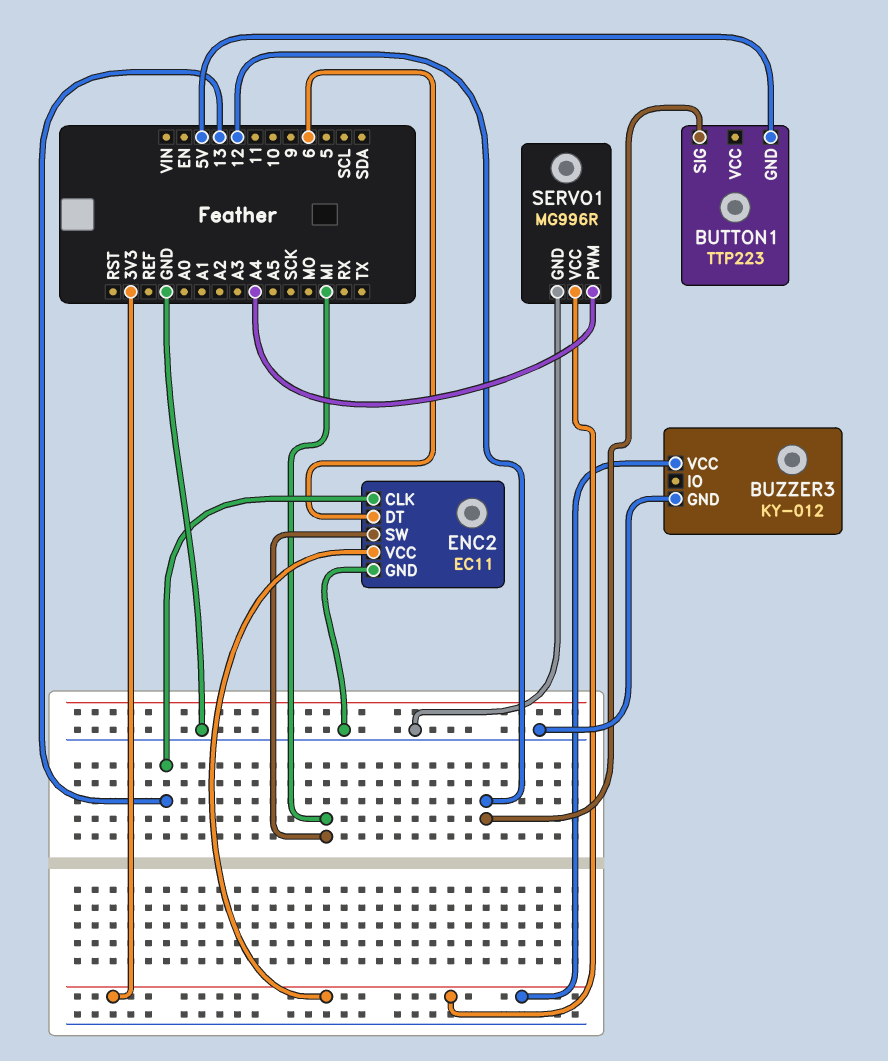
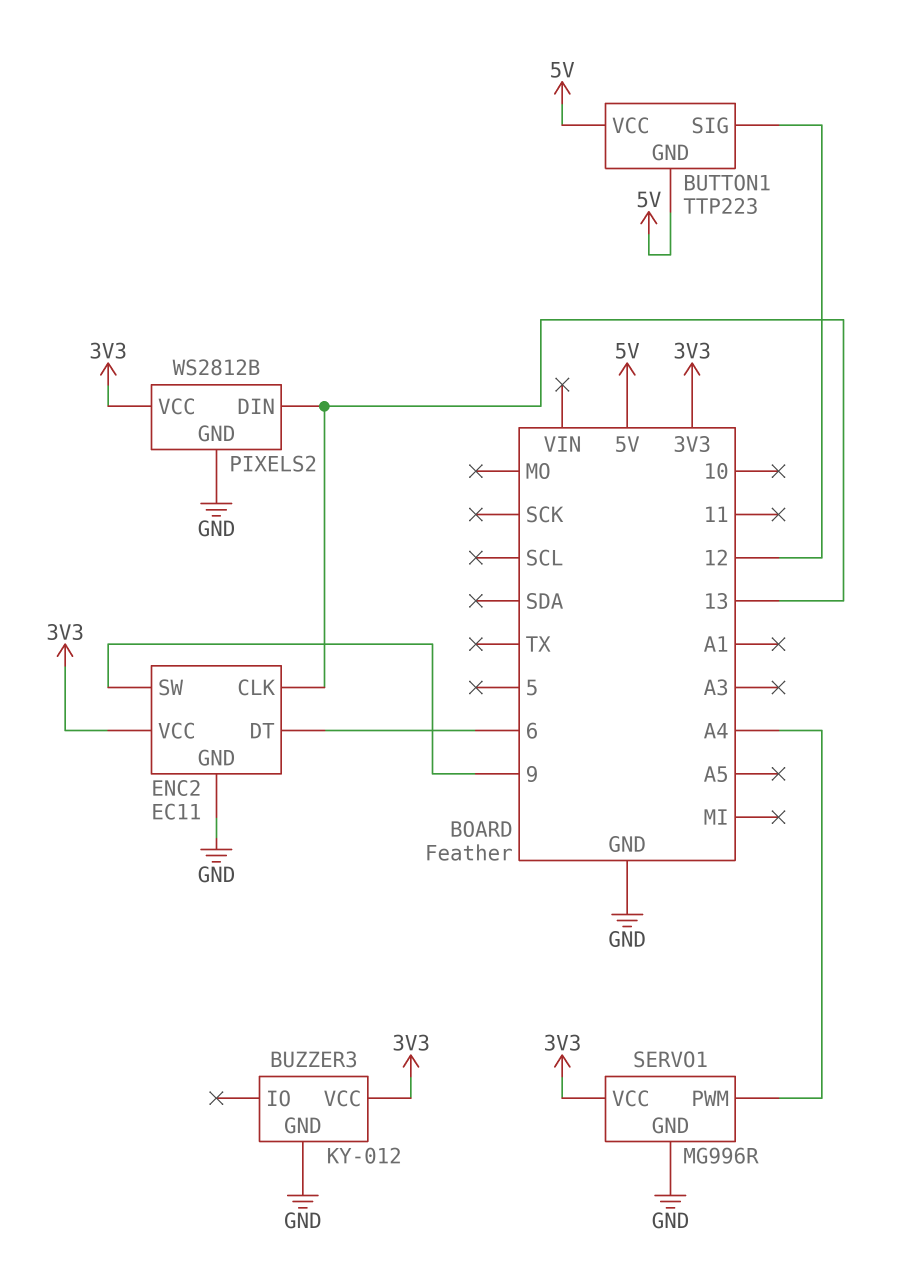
BUTTON1 pin VCC: none -> 5V
ENC2 pin SW: MI -> 9
PIXELS2: none -> WS2812B
PIXELS2 pin DIN: none -> 13
PIXELS2 pin GND: none -> GND
PIXELS2 pin VCC: none -> 3V3

